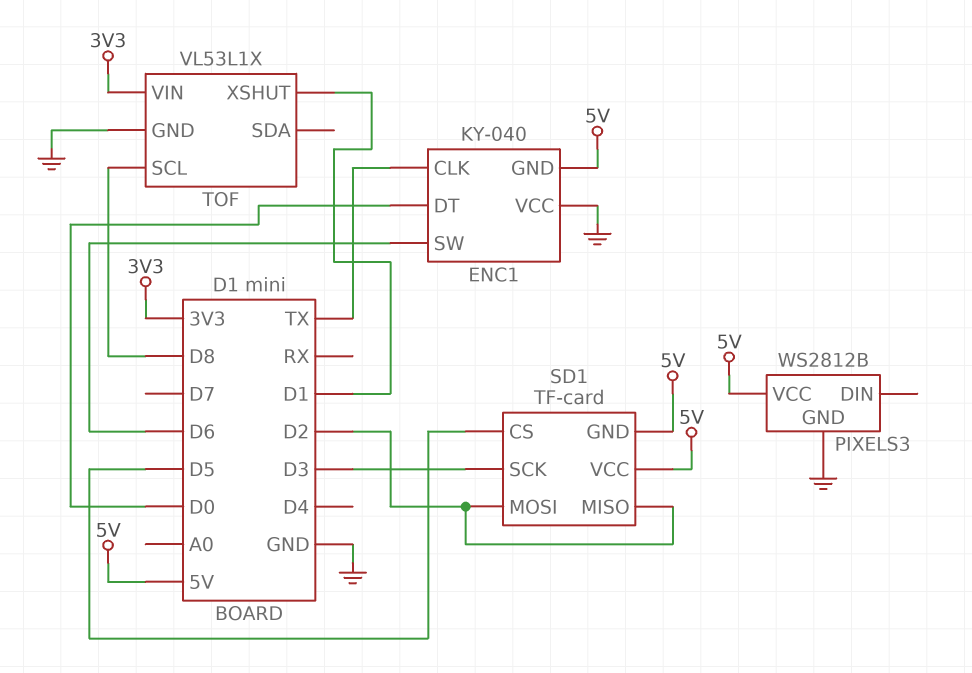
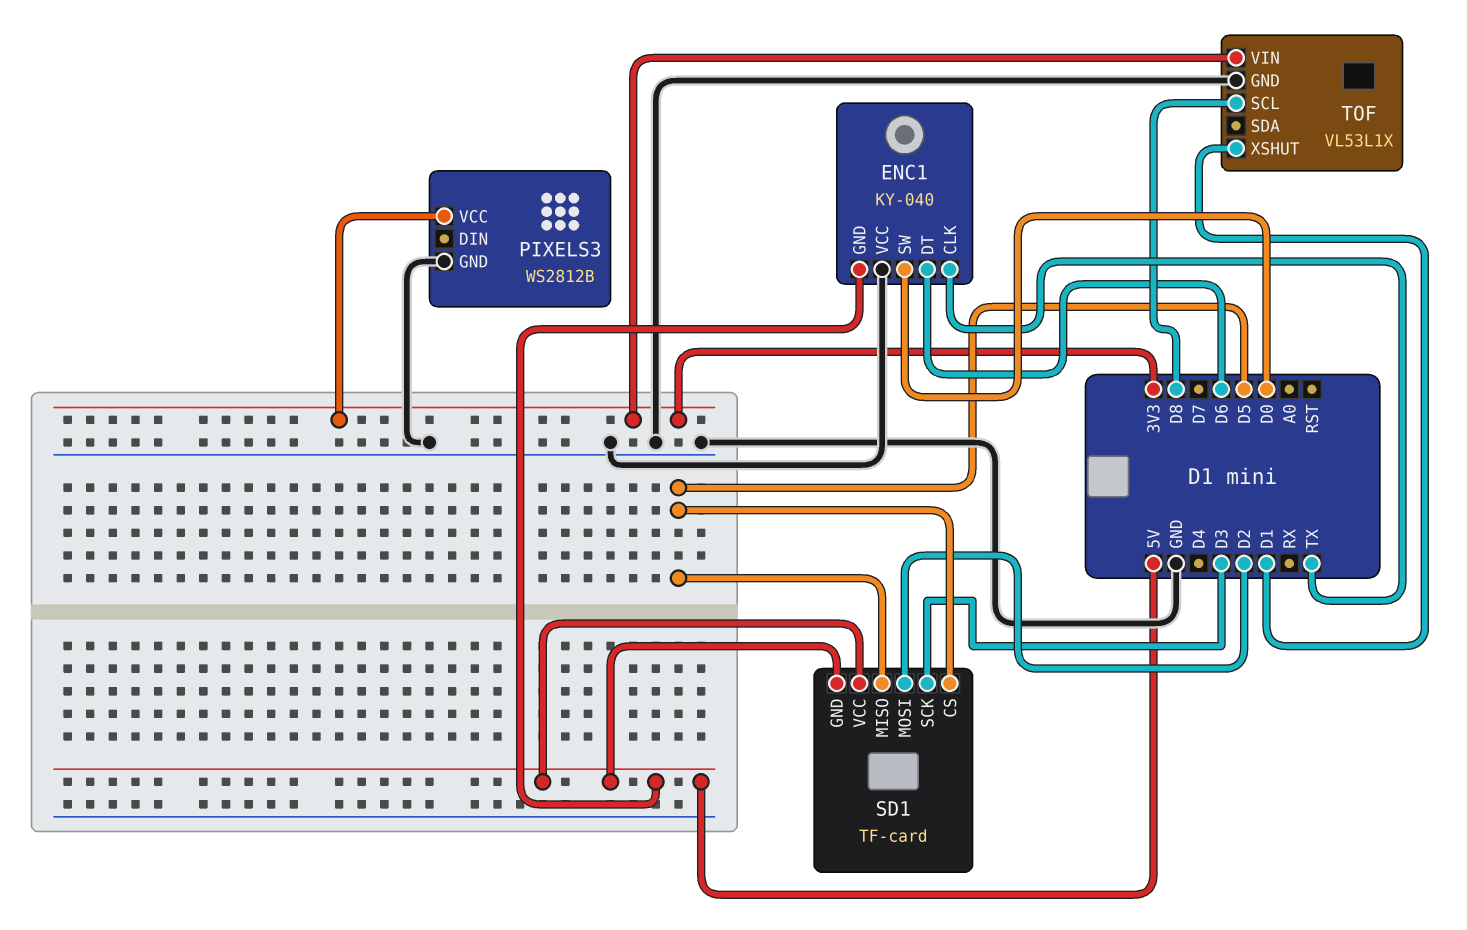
ENC1 pin DT: D0 -> D6
ENC1 pin SW: D6 -> D0
PIXELS3 pin VCC: 5V -> 3V3
SD1 pin MISO: D2 -> D5

